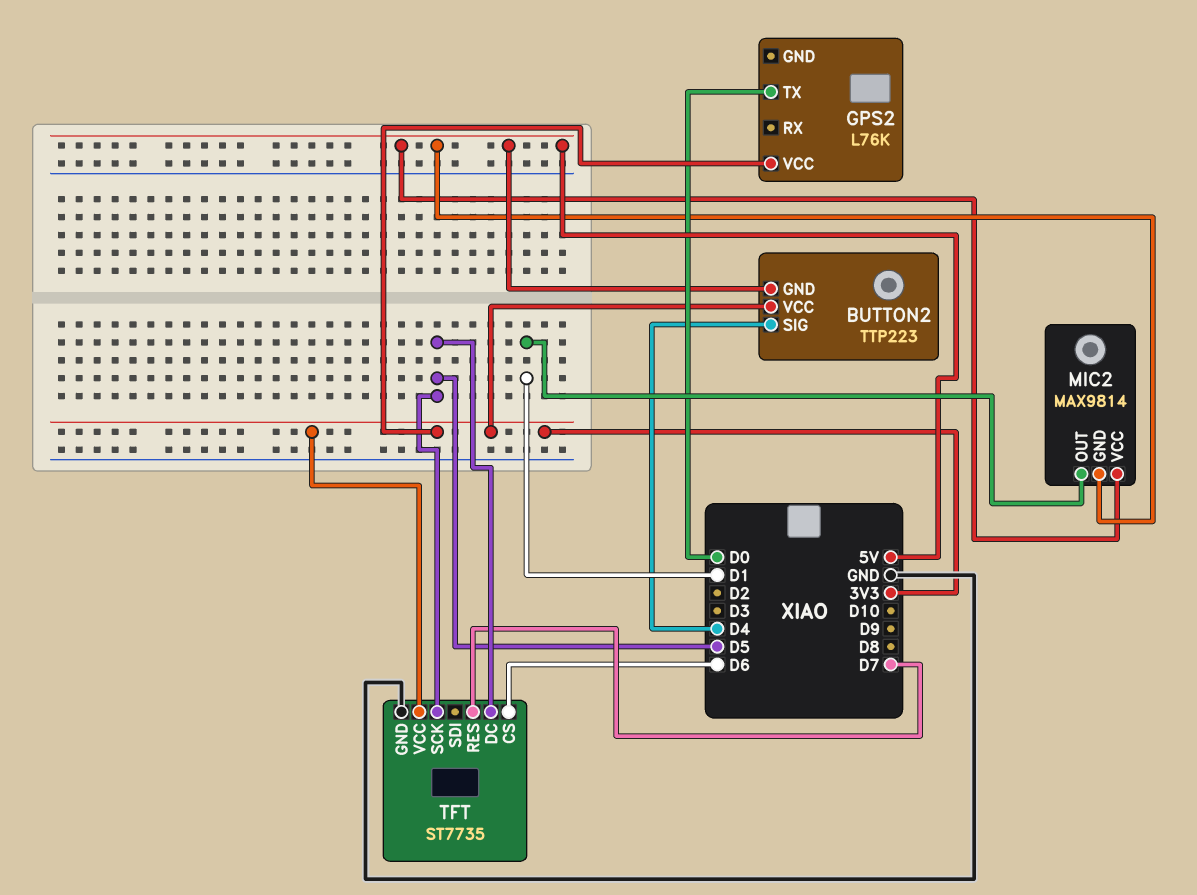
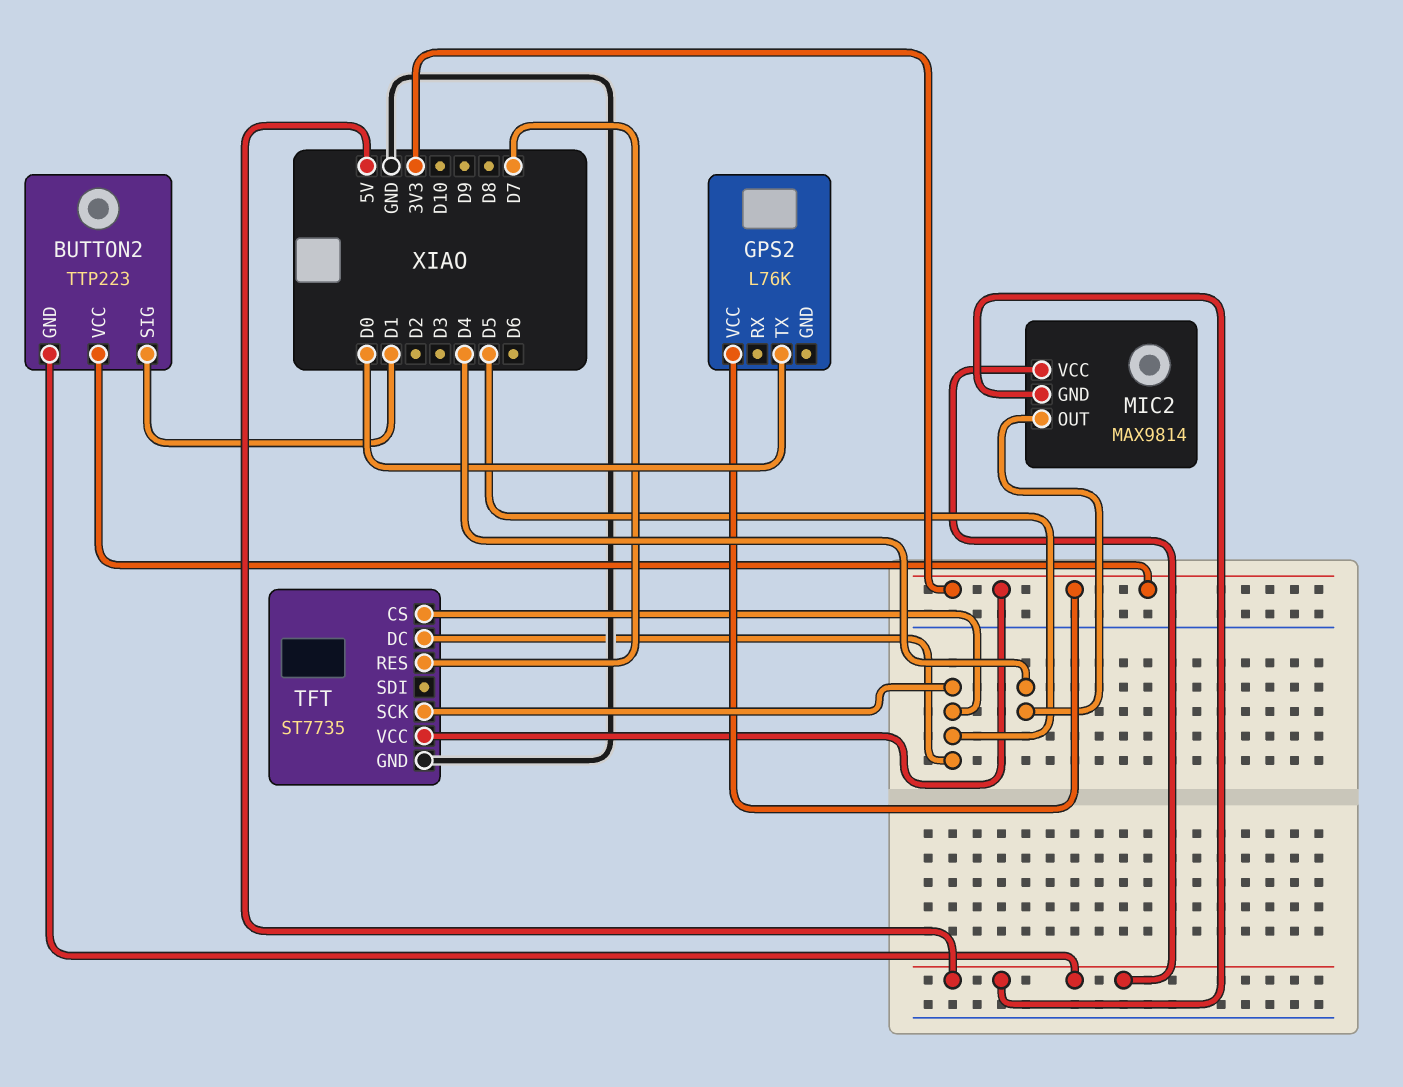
BUTTON2 pin SIG: D4 -> D1
MIC2 pin OUT: D1 -> D4
TFT pin CS: D6 -> D5

